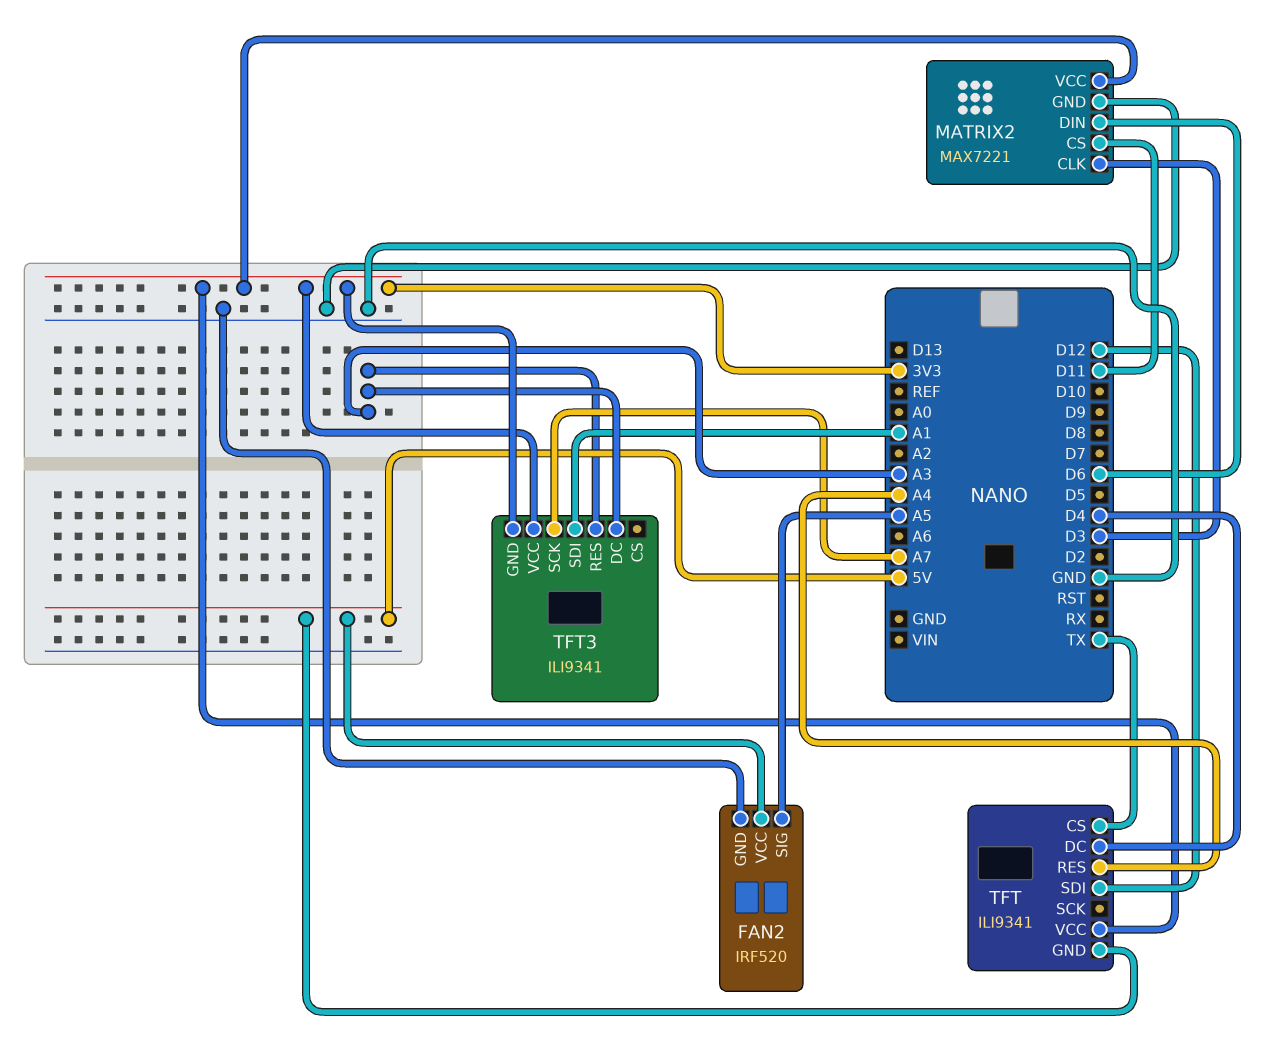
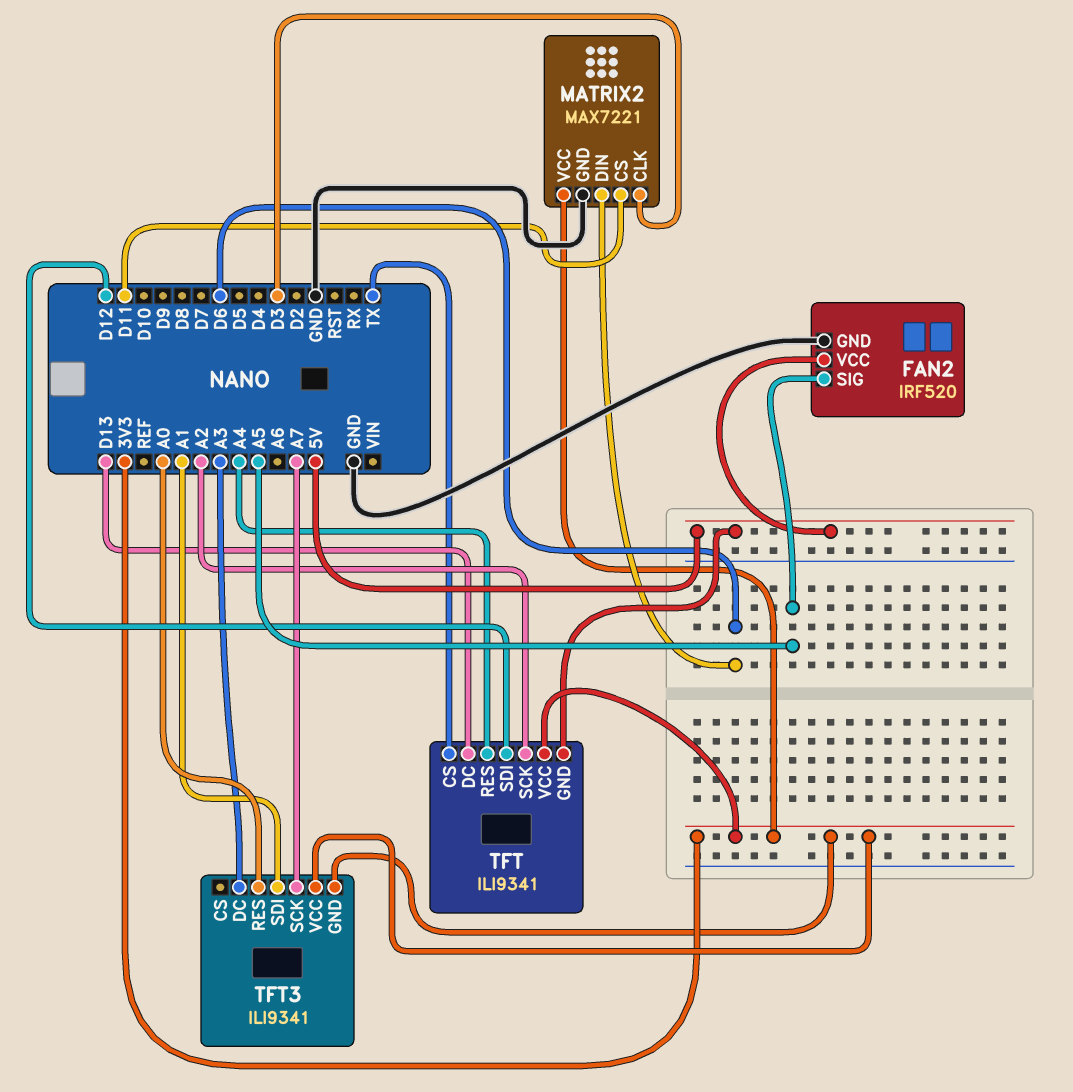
TFT pin DC: D4 -> D13
TFT pin SCK: none -> A2
TFT3 pin RES: A3 -> A0

